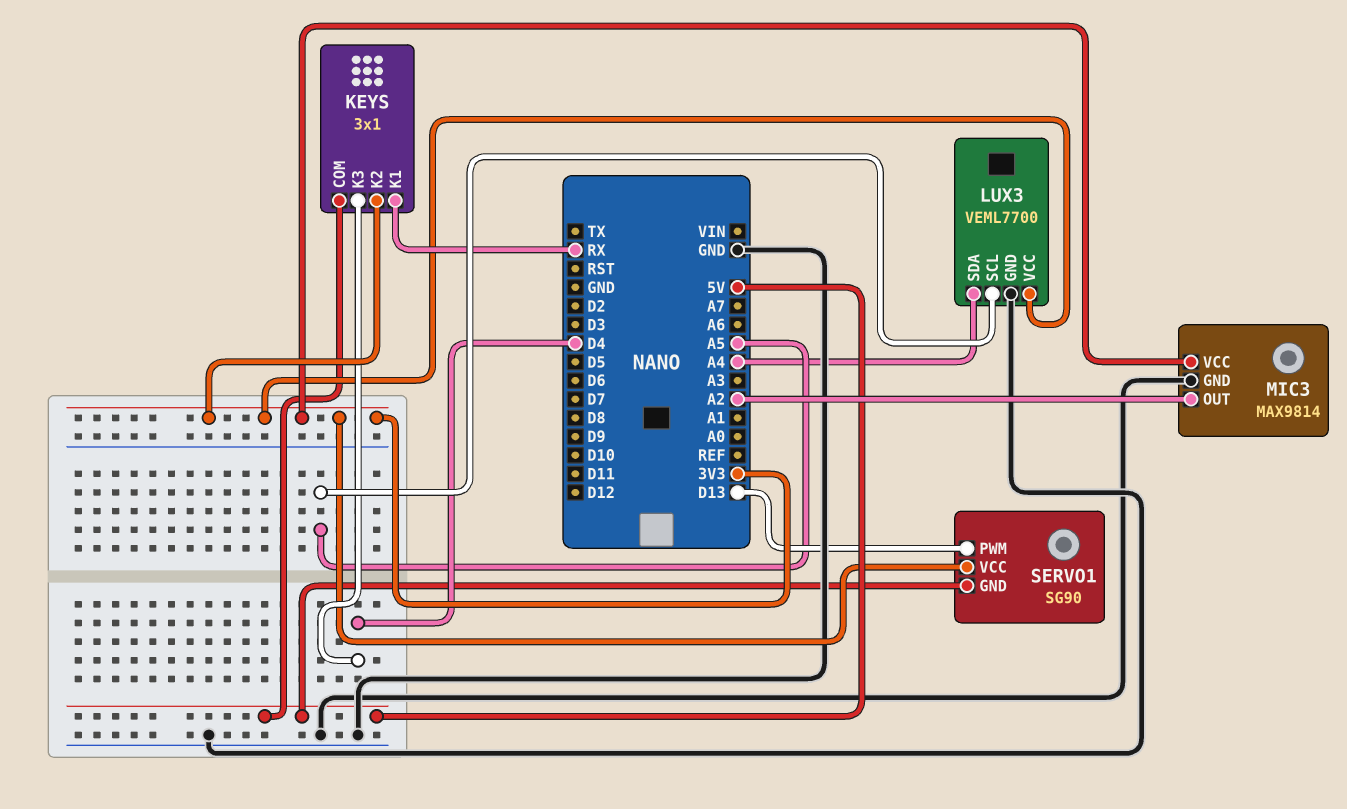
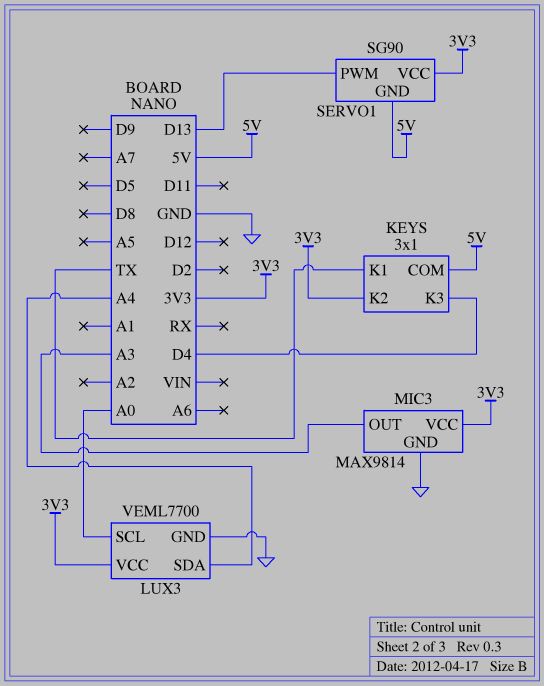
KEYS pin K1: RX -> TX
LUX3 pin SCL: A5 -> A0
MIC3 pin OUT: A2 -> A3

